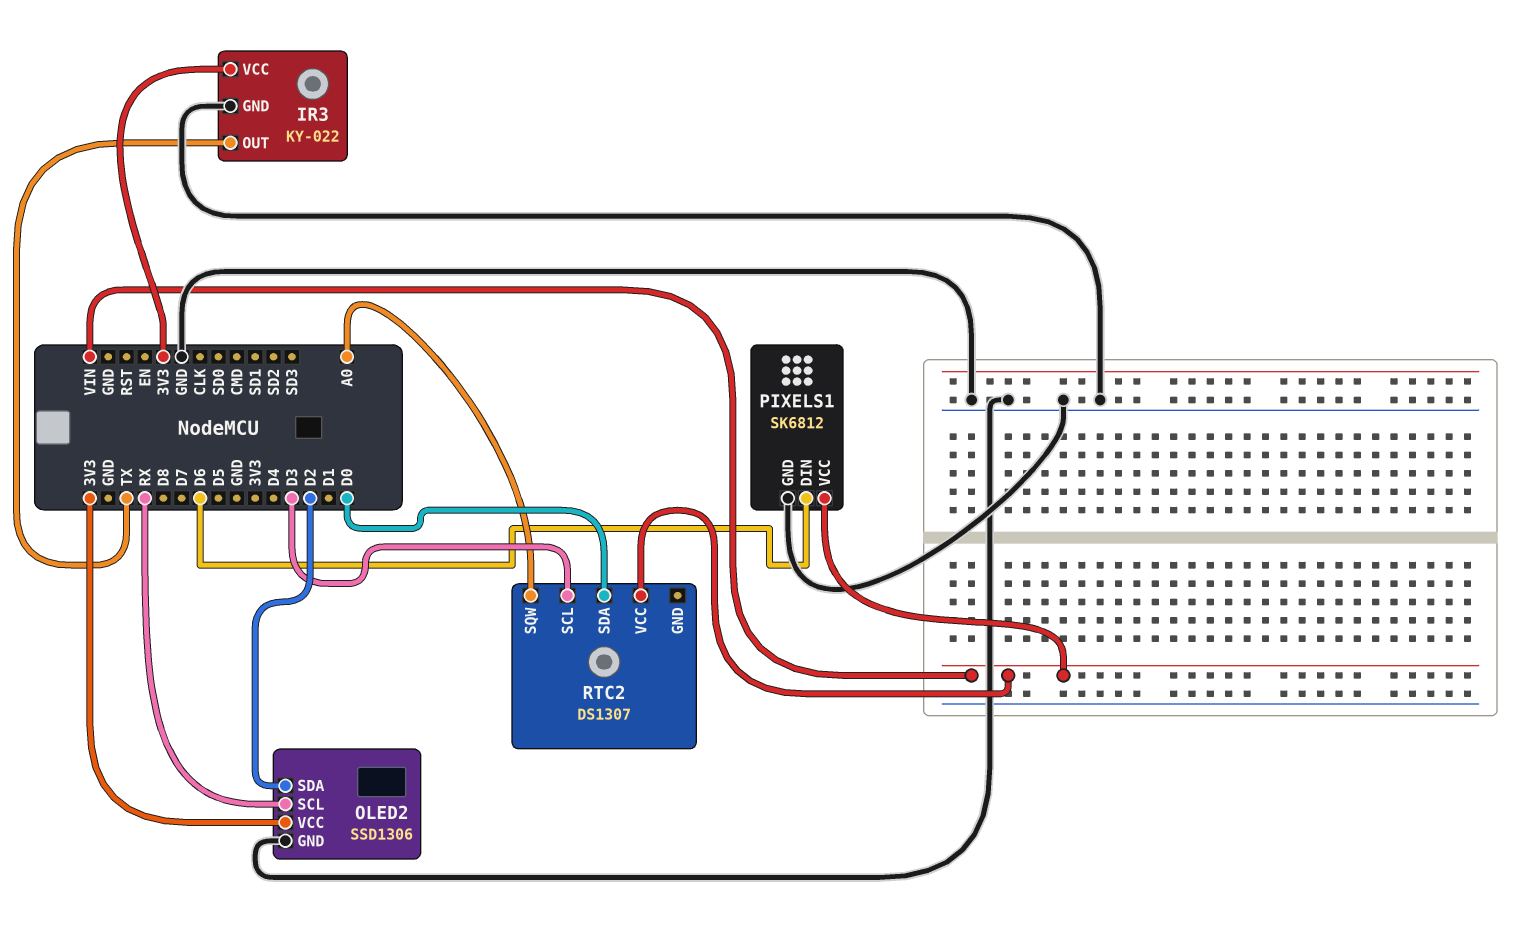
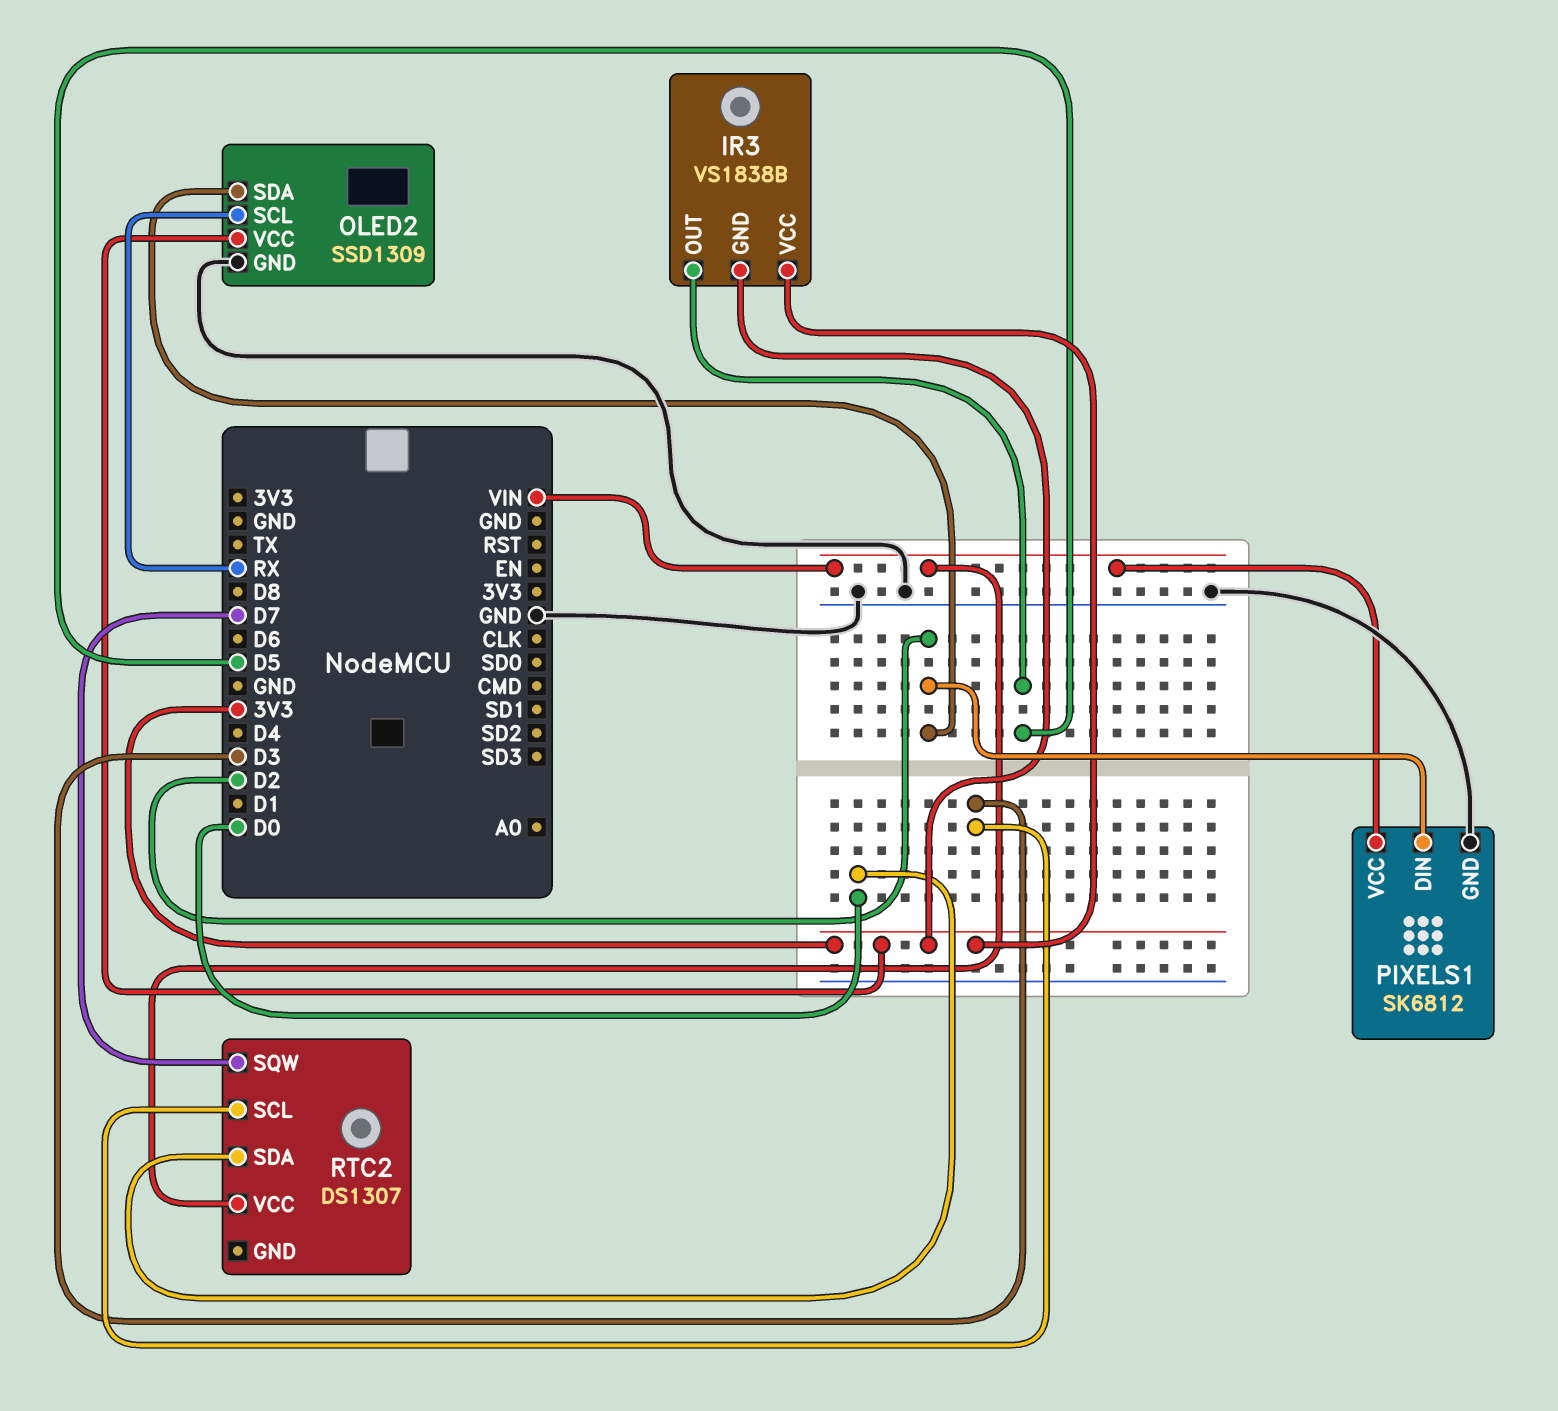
IR3: KY-022 -> VS1838B
IR3 pin GND: GND -> 3V3
IR3 pin OUT: TX -> D5
OLED2: SSD1306 -> SSD1309
PIXELS1 pin DIN: D6 -> D2
RTC2 pin SQW: A0 -> D7

